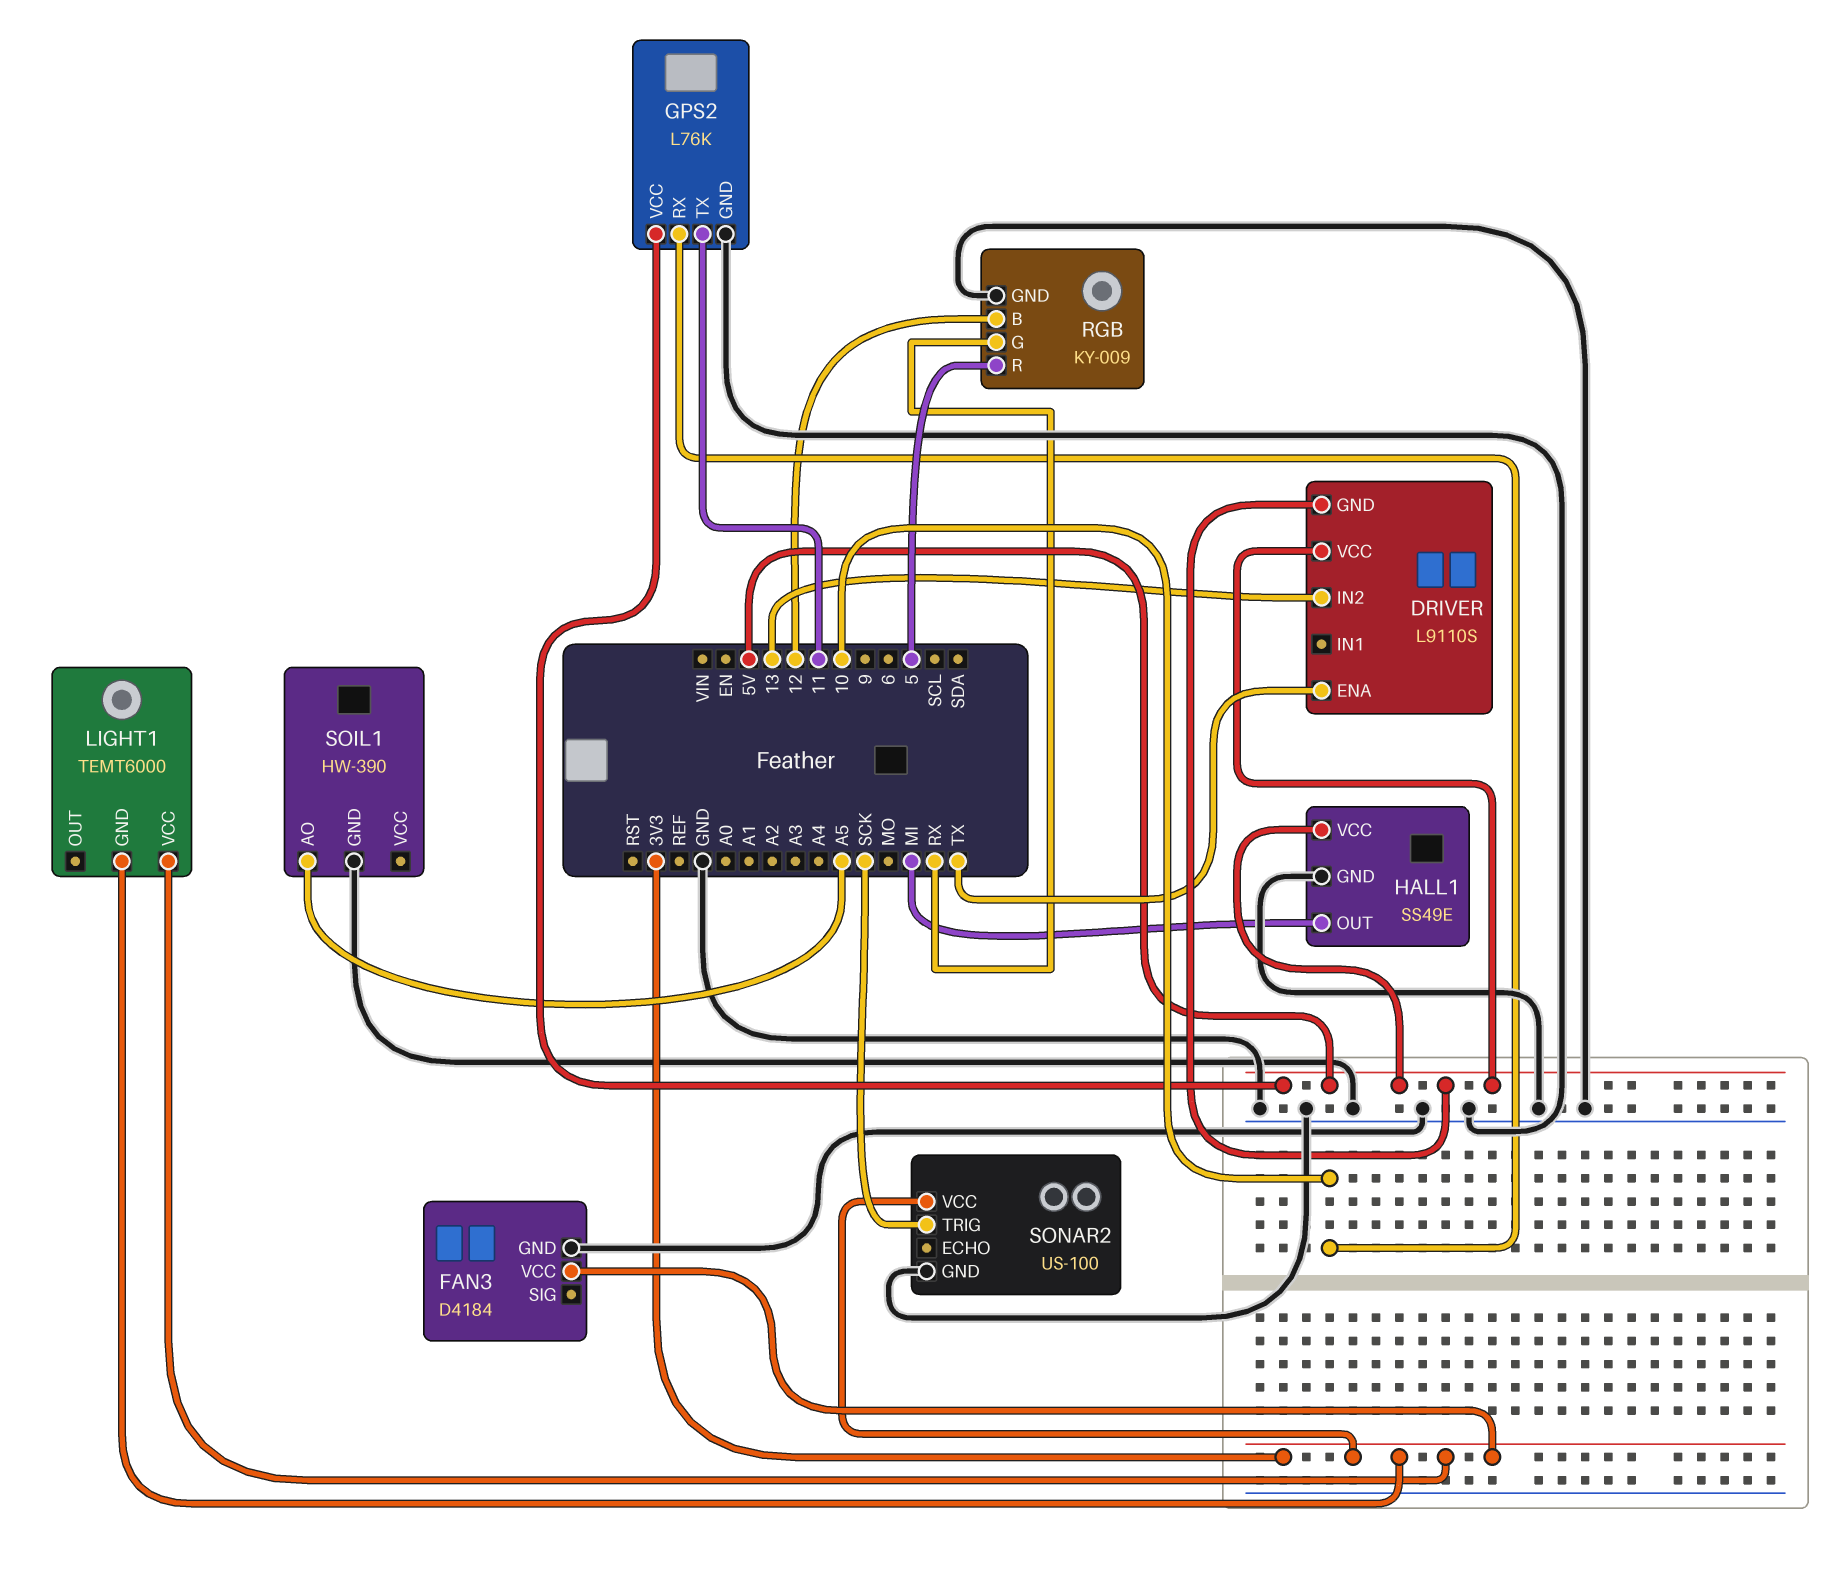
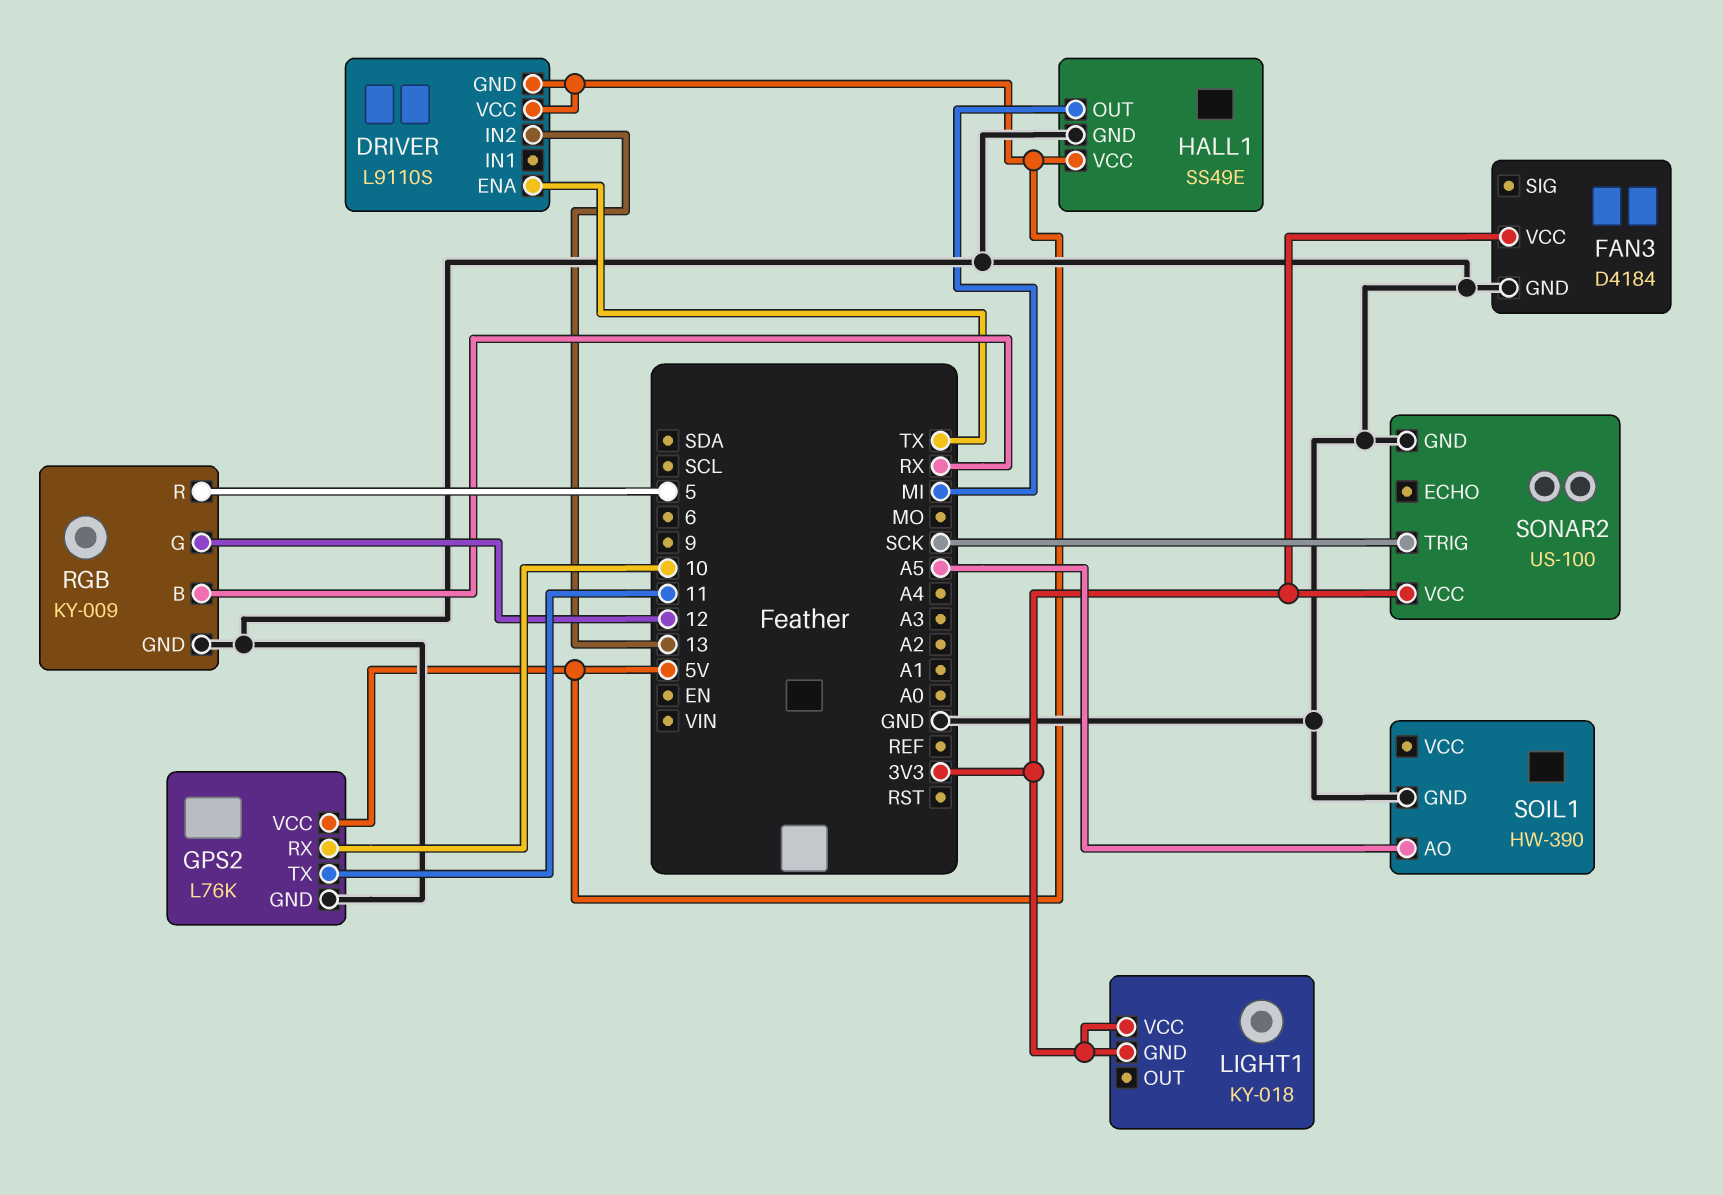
LIGHT1: TEMT6000 -> KY-018
RGB pin B: 12 -> RX
RGB pin G: RX -> 12

